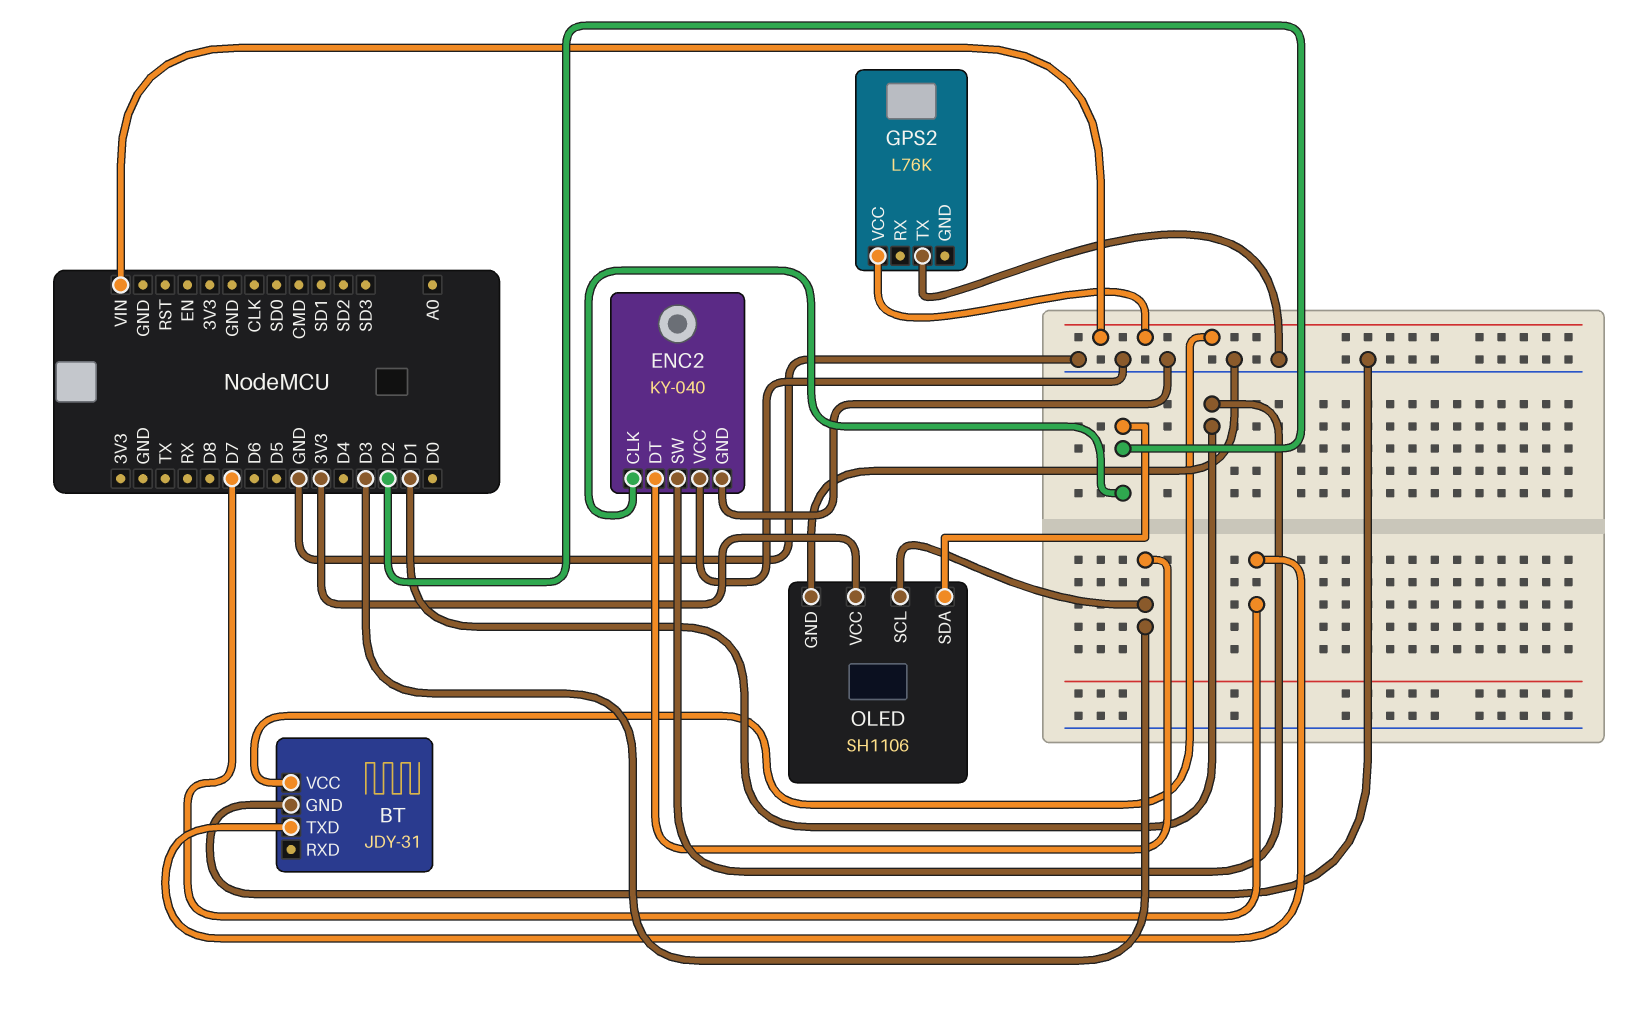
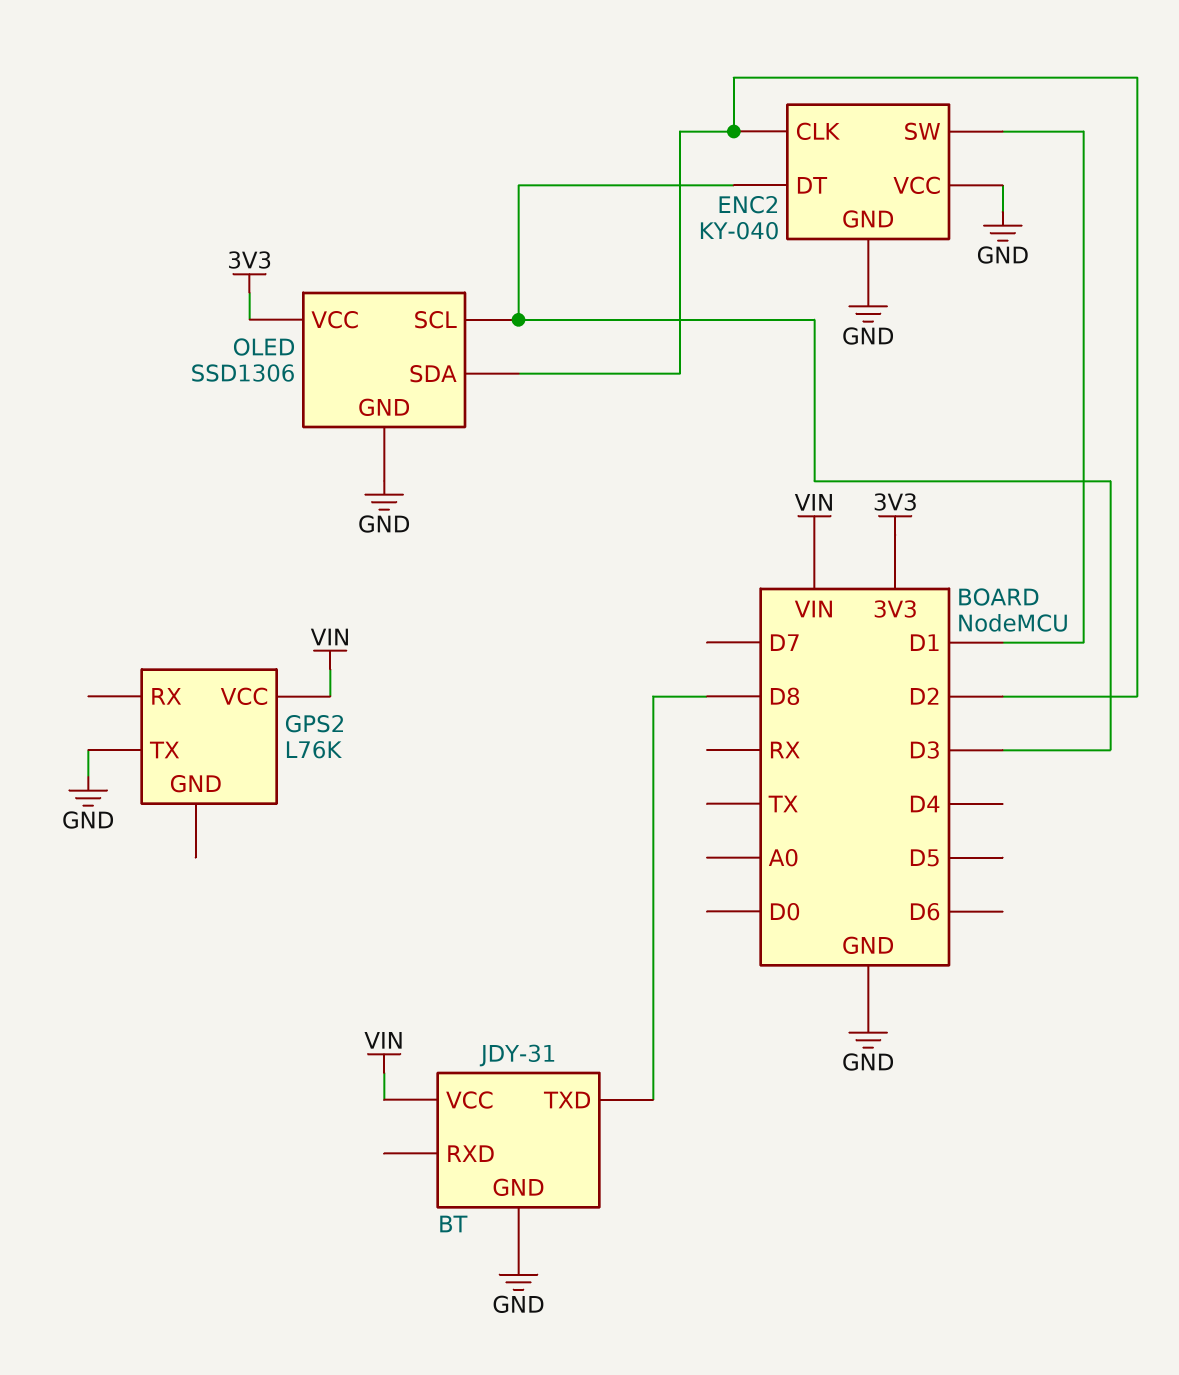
BT pin TXD: D7 -> D8
OLED: SH1106 -> SSD1306

